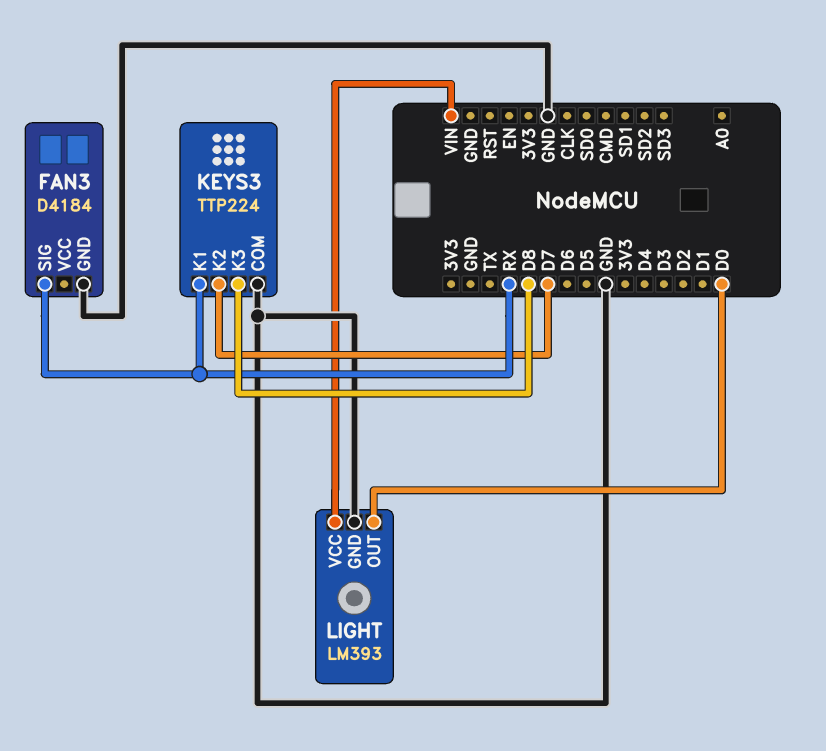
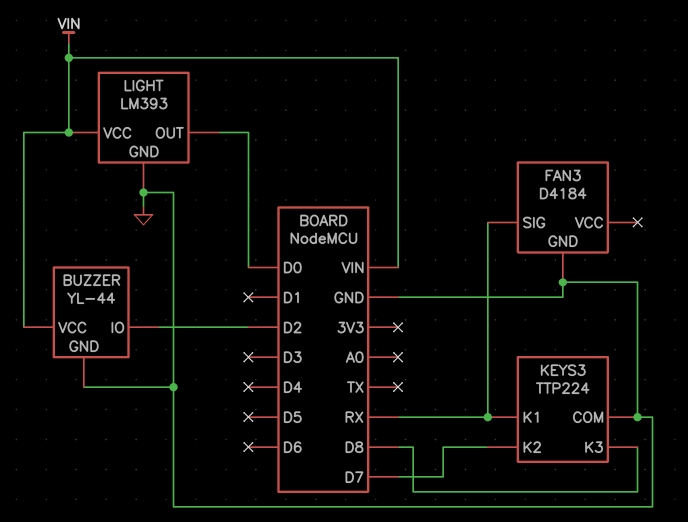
BUZZER: none -> YL-44
BUZZER pin GND: none -> GND
BUZZER pin IO: none -> D2
BUZZER pin VCC: none -> VIN

